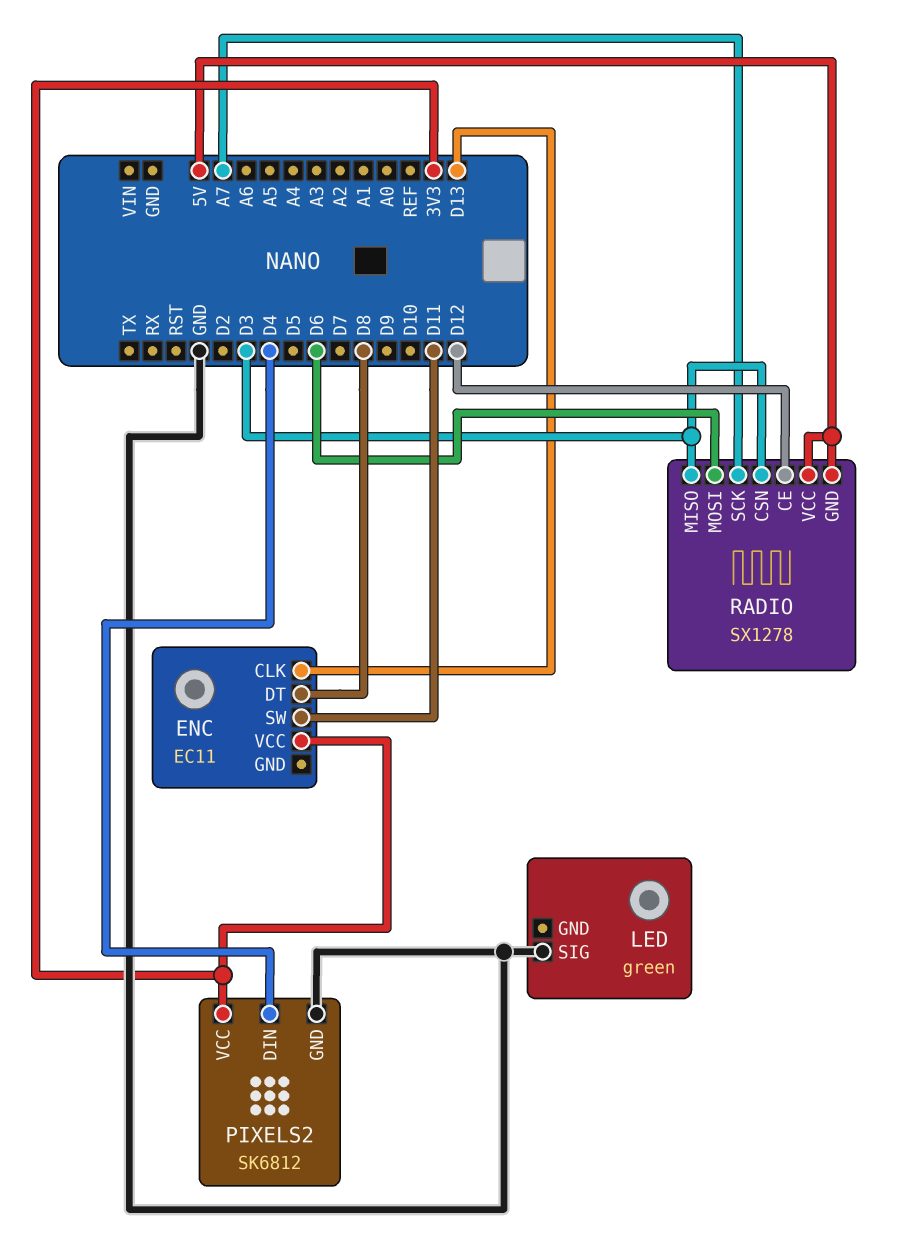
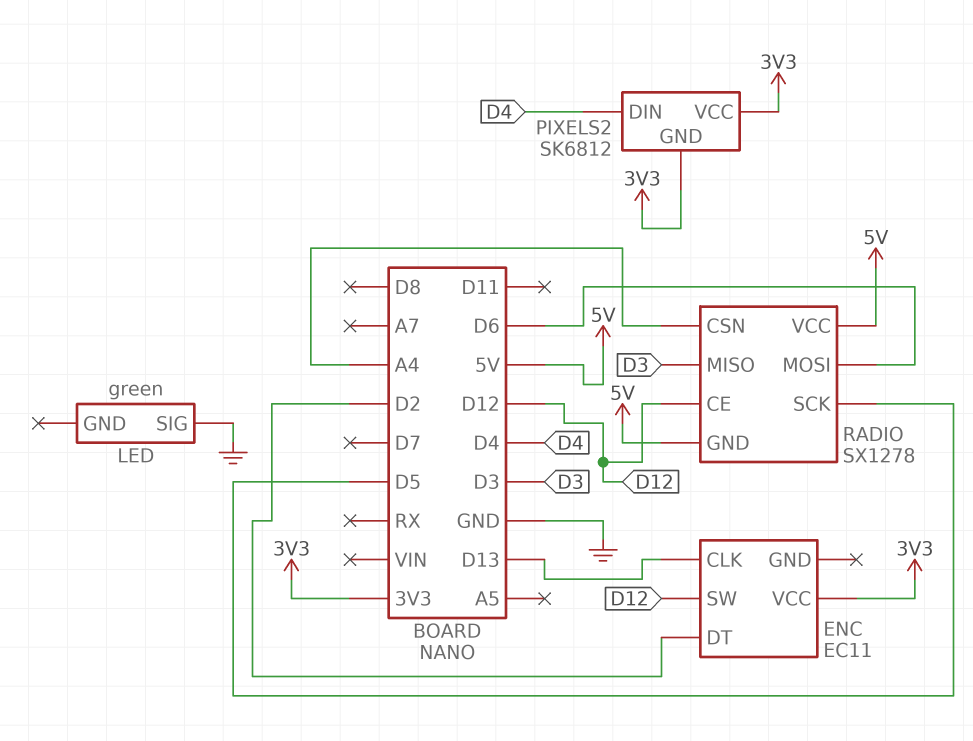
ENC pin DT: D8 -> D2
ENC pin SW: D11 -> D12
PIXELS2 pin GND: GND -> 3V3
RADIO pin CSN: D3 -> A4
RADIO pin SCK: A7 -> D5

